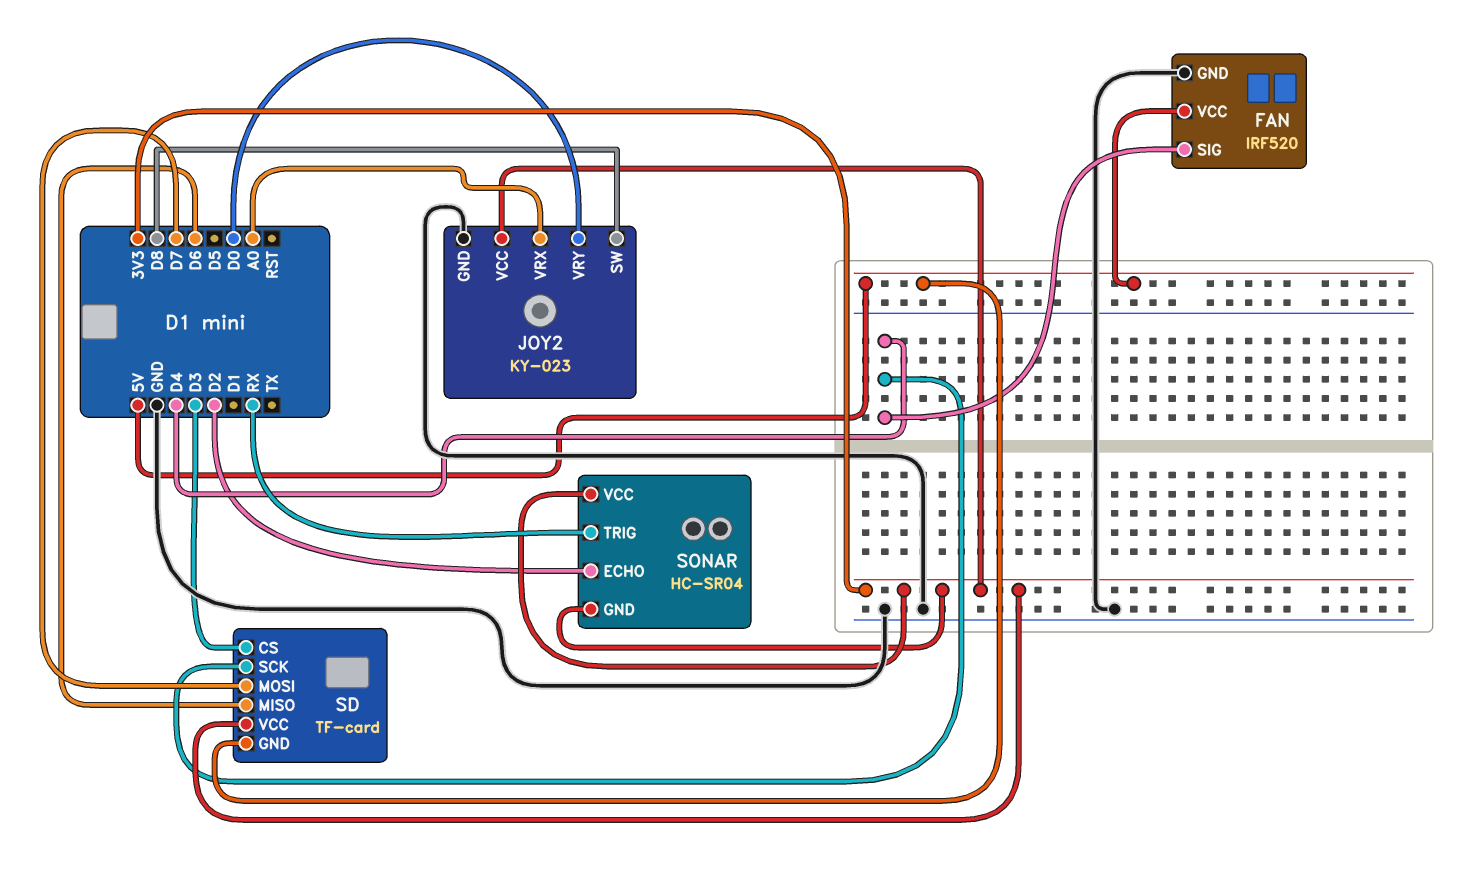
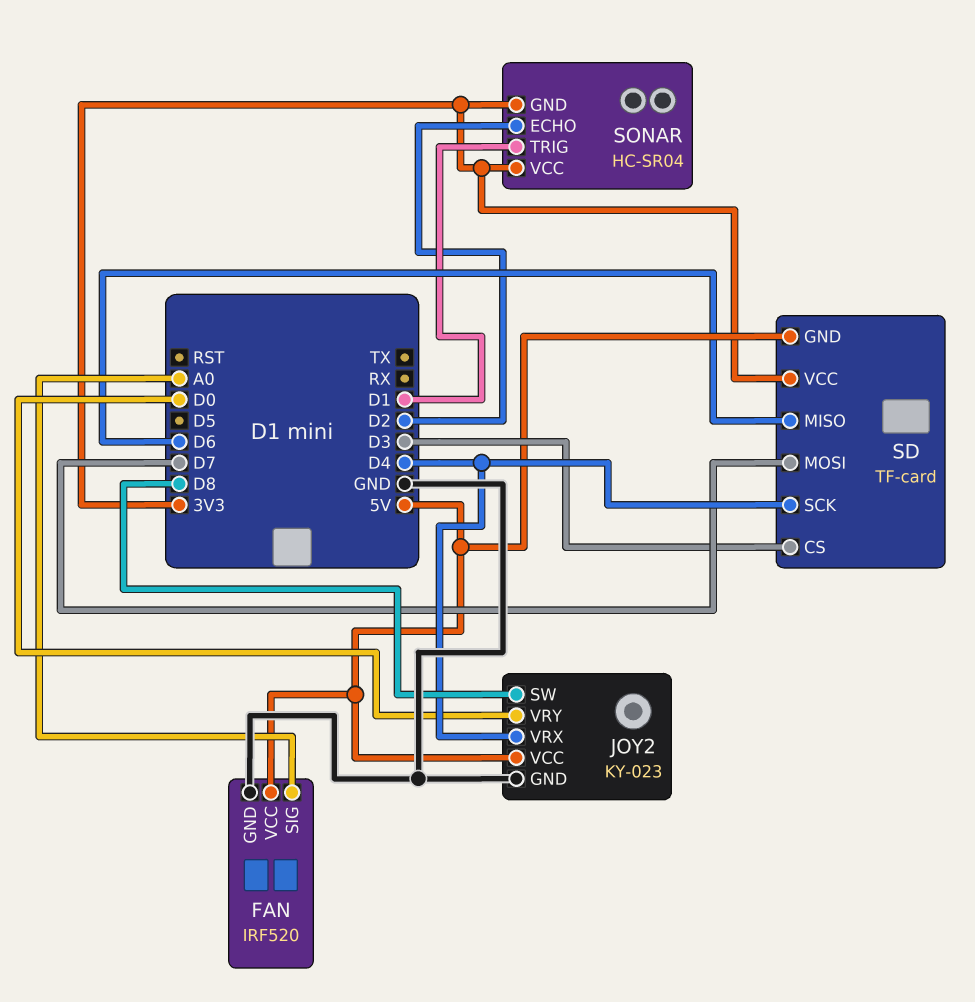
FAN pin SIG: D4 -> A0
JOY2 pin VCC: 3V3 -> 5V
JOY2 pin VRX: A0 -> D4
SONAR pin TRIG: RX -> D1

